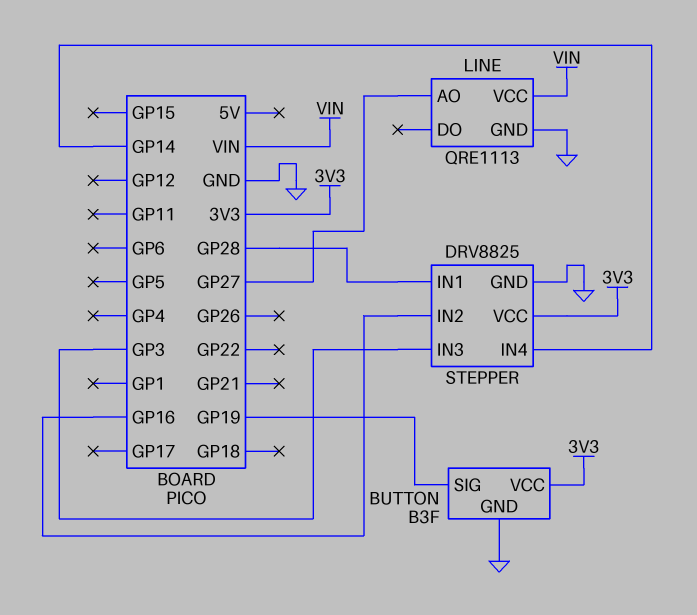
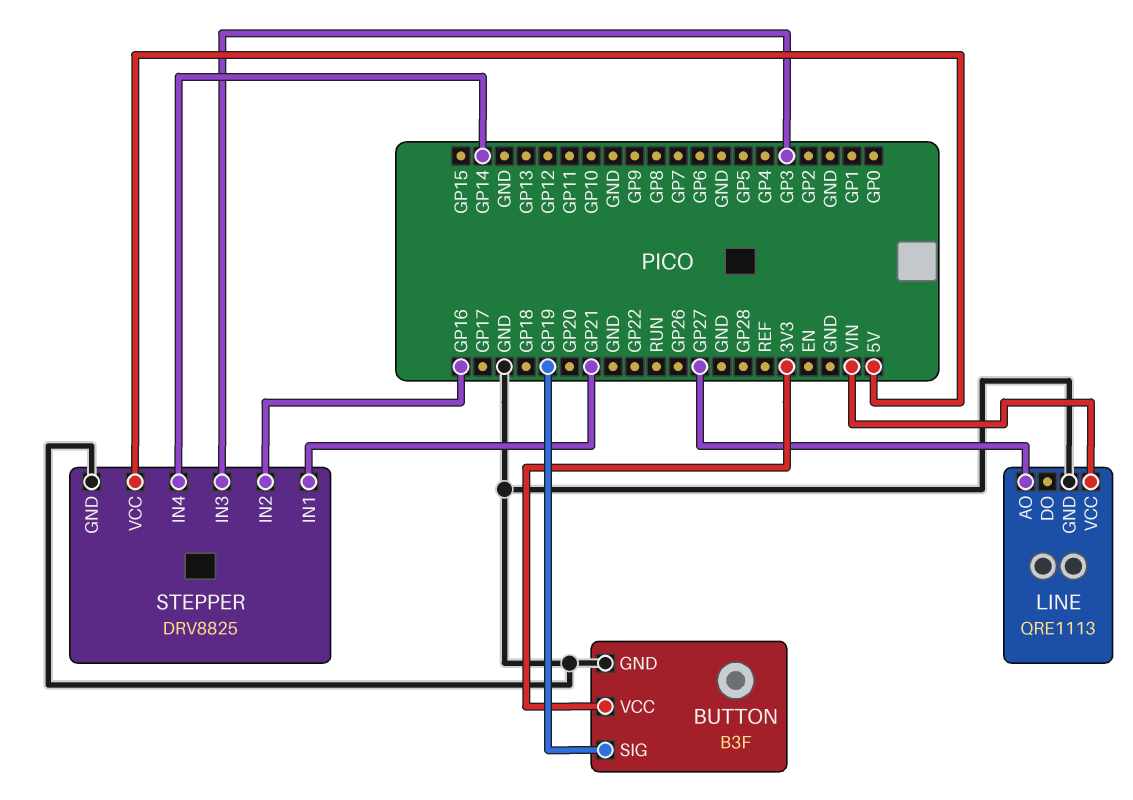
STEPPER pin IN1: GP28 -> GP21
STEPPER pin VCC: 3V3 -> 5V

